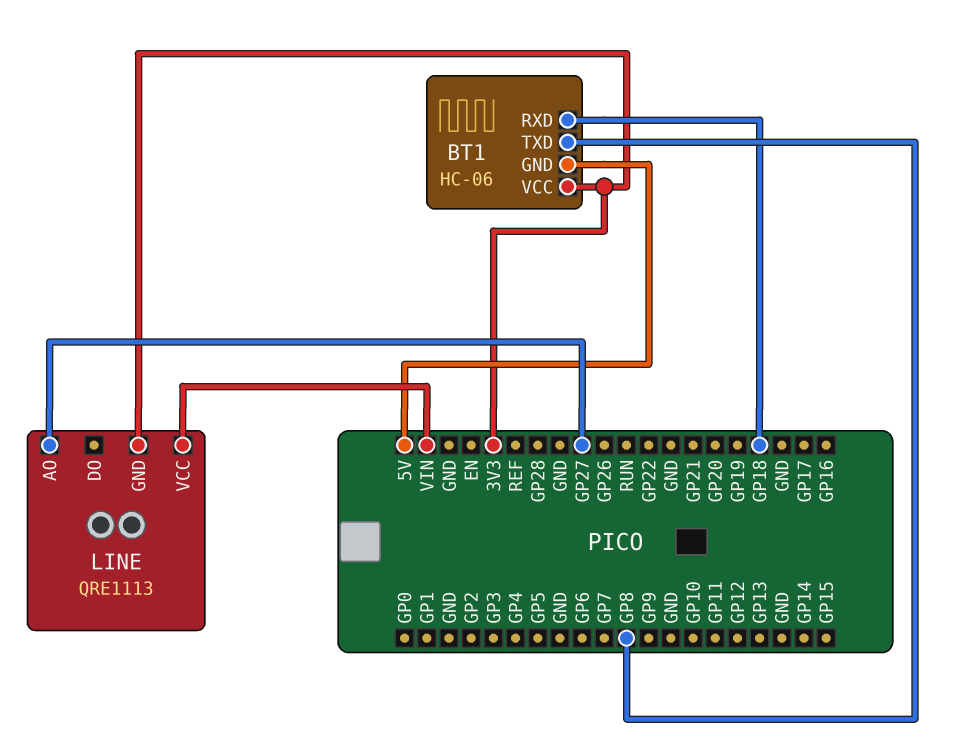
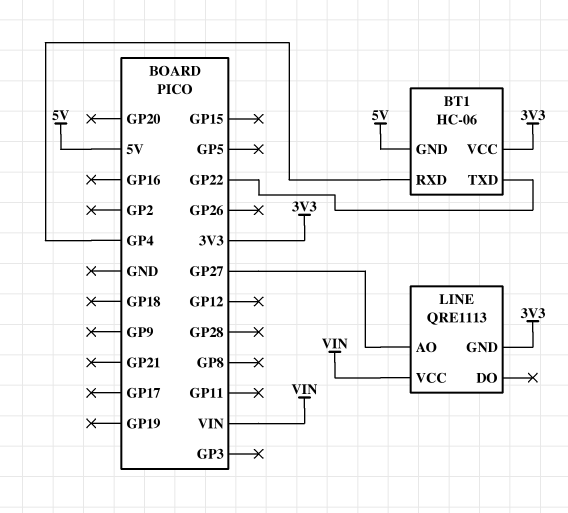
BT1 pin RXD: GP18 -> GP4
BT1 pin TXD: GP8 -> GP22

